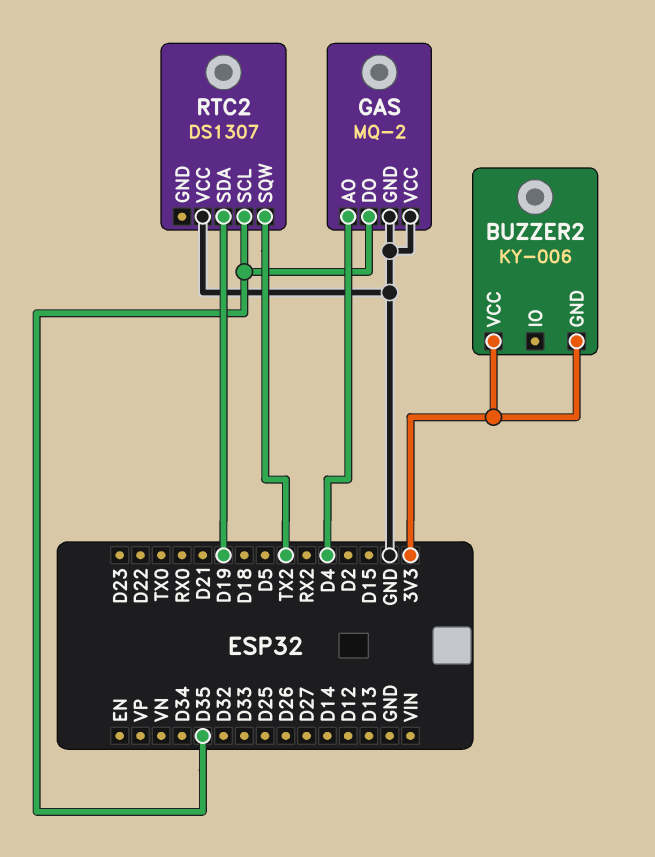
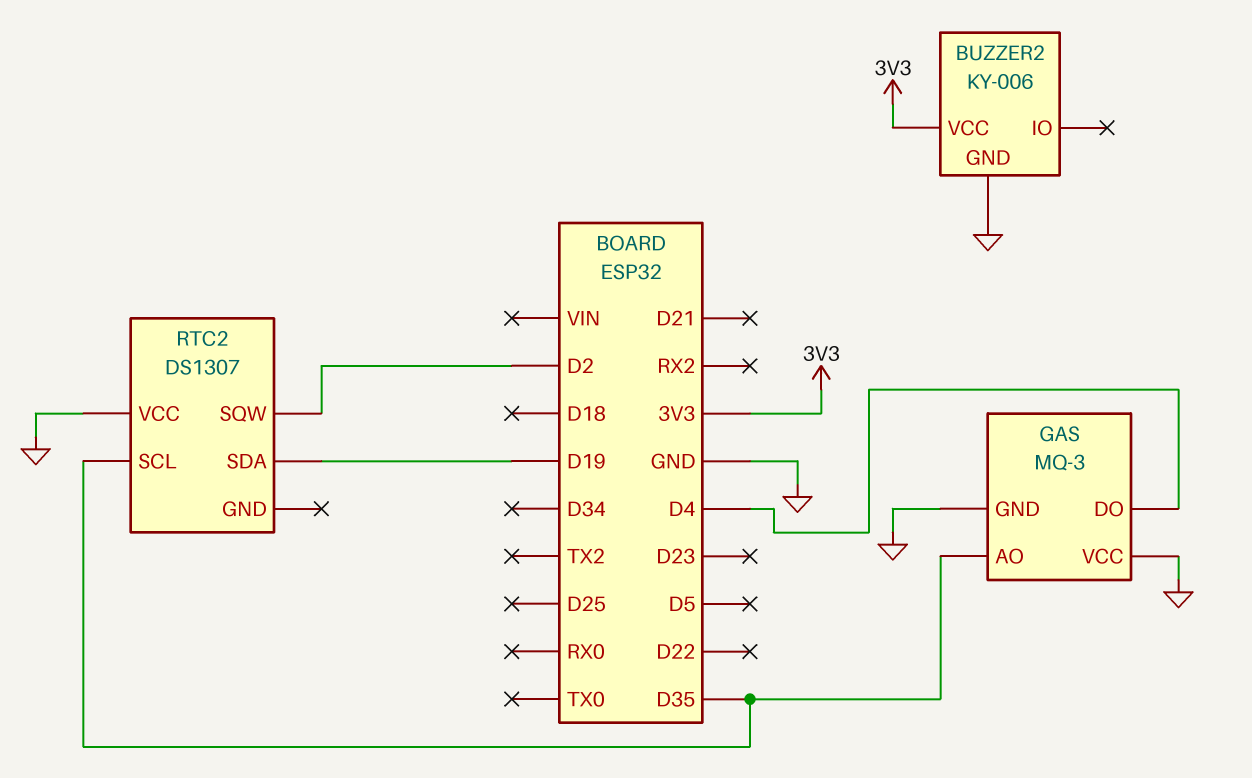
BUZZER2 pin GND: 3V3 -> GND
GAS: MQ-2 -> MQ-3
GAS pin AO: D4 -> D35
GAS pin DO: D35 -> D4
RTC2 pin SQW: TX2 -> D2

